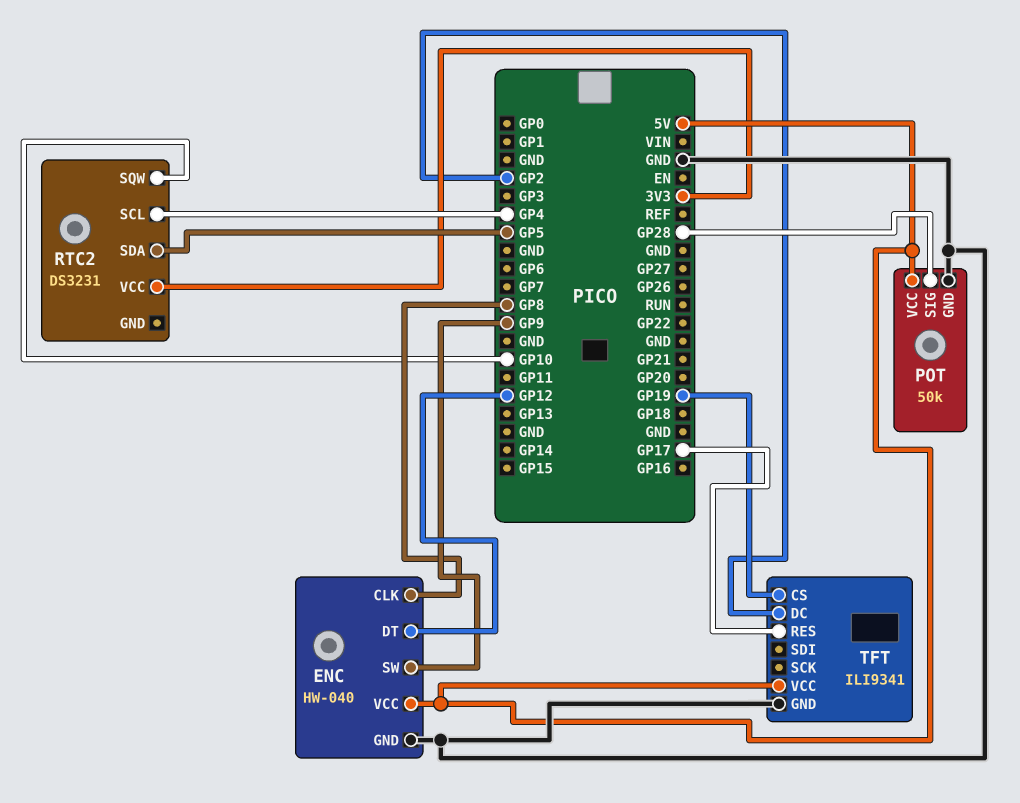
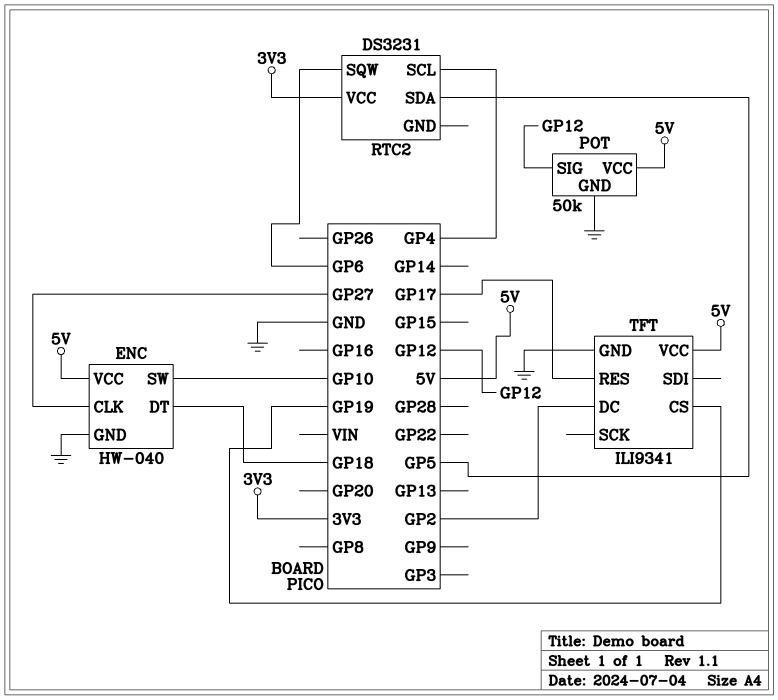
ENC pin CLK: GP8 -> GP27
ENC pin DT: GP12 -> GP18
ENC pin SW: GP9 -> GP10
POT pin SIG: GP28 -> GP12
RTC2 pin SQW: GP10 -> GP6

